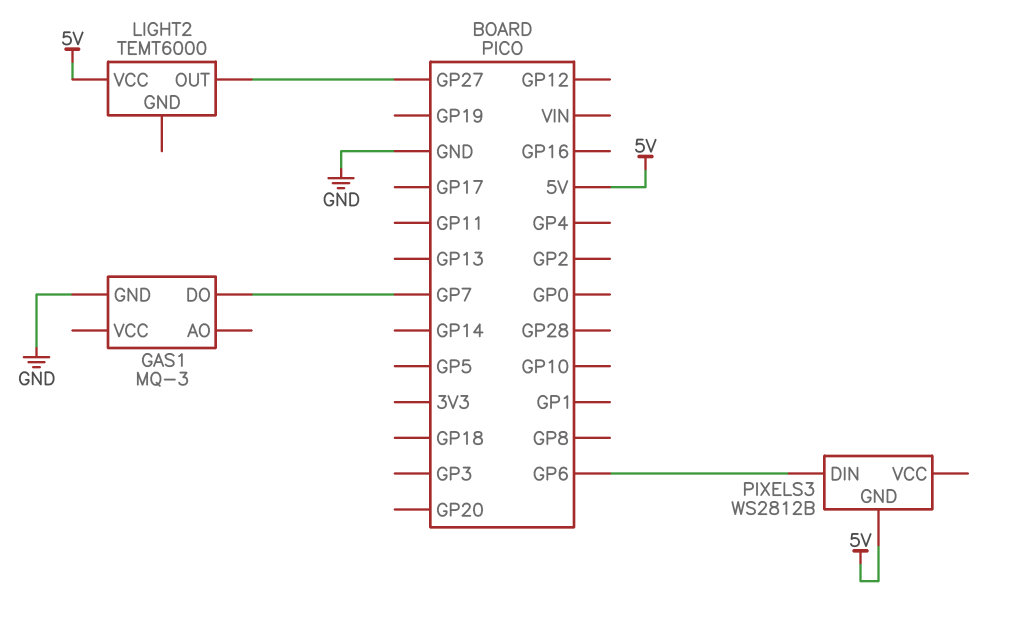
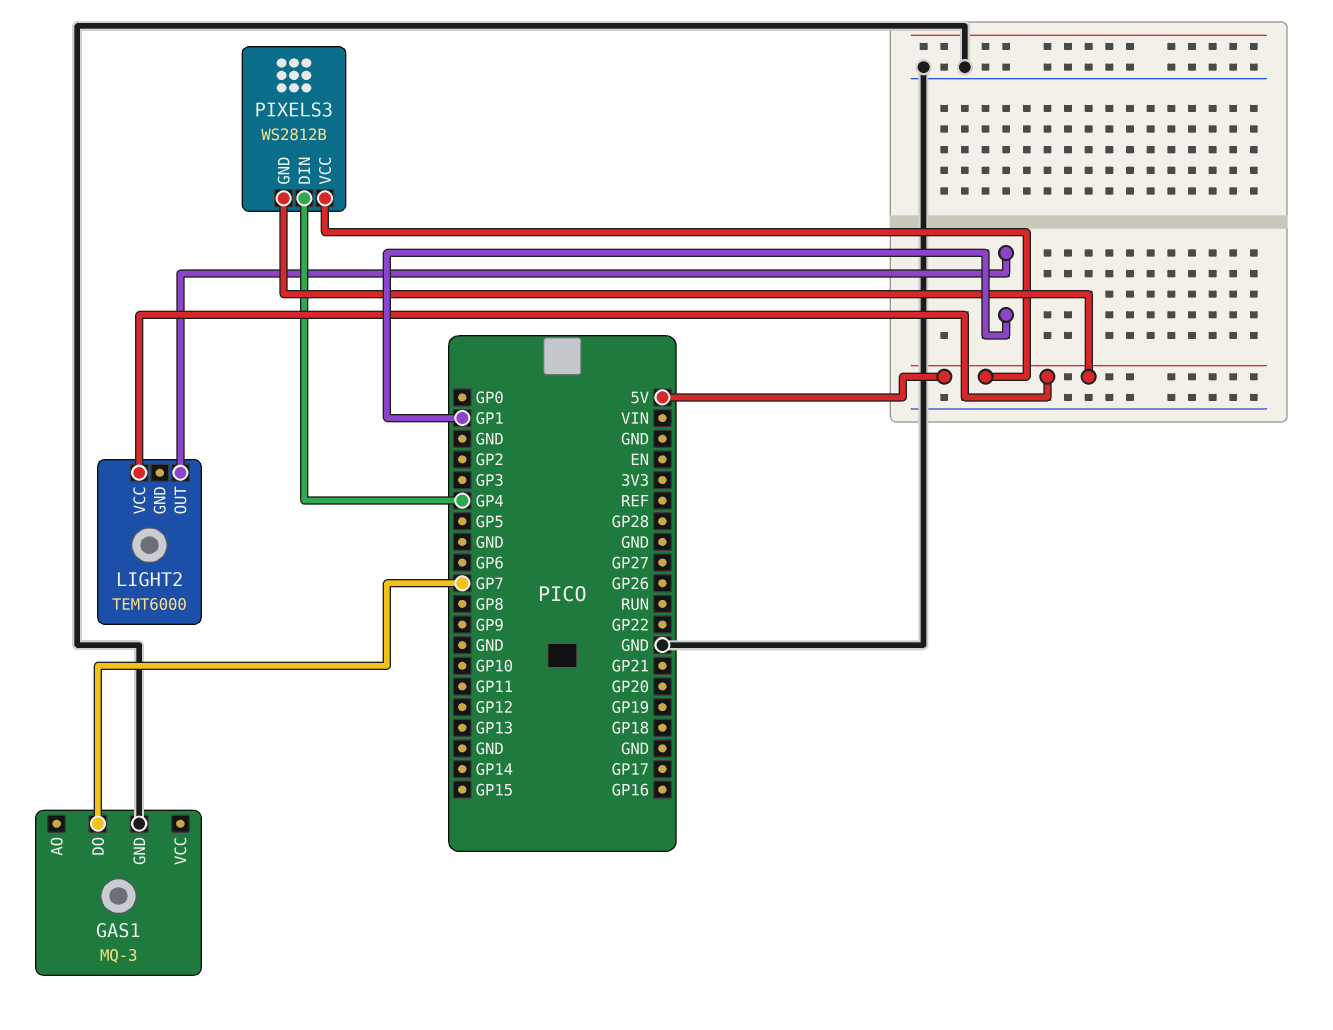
LIGHT2 pin OUT: GP27 -> GP1
PIXELS3 pin DIN: GP6 -> GP4
PIXELS3 pin VCC: none -> 5V

